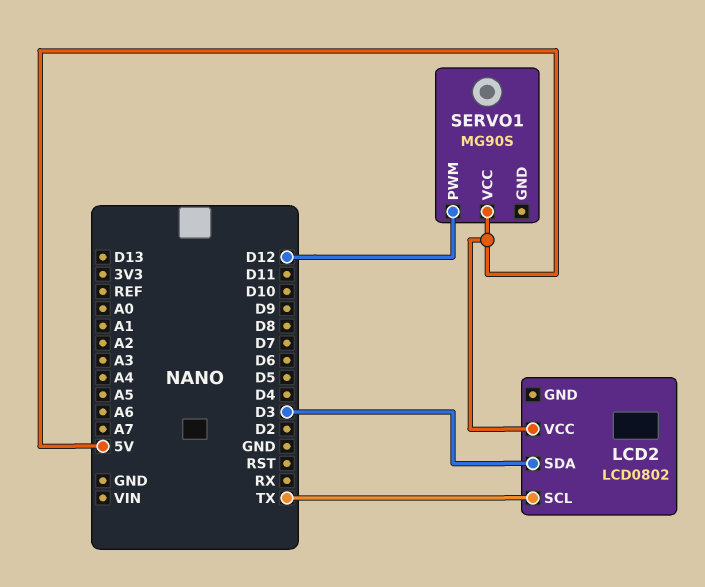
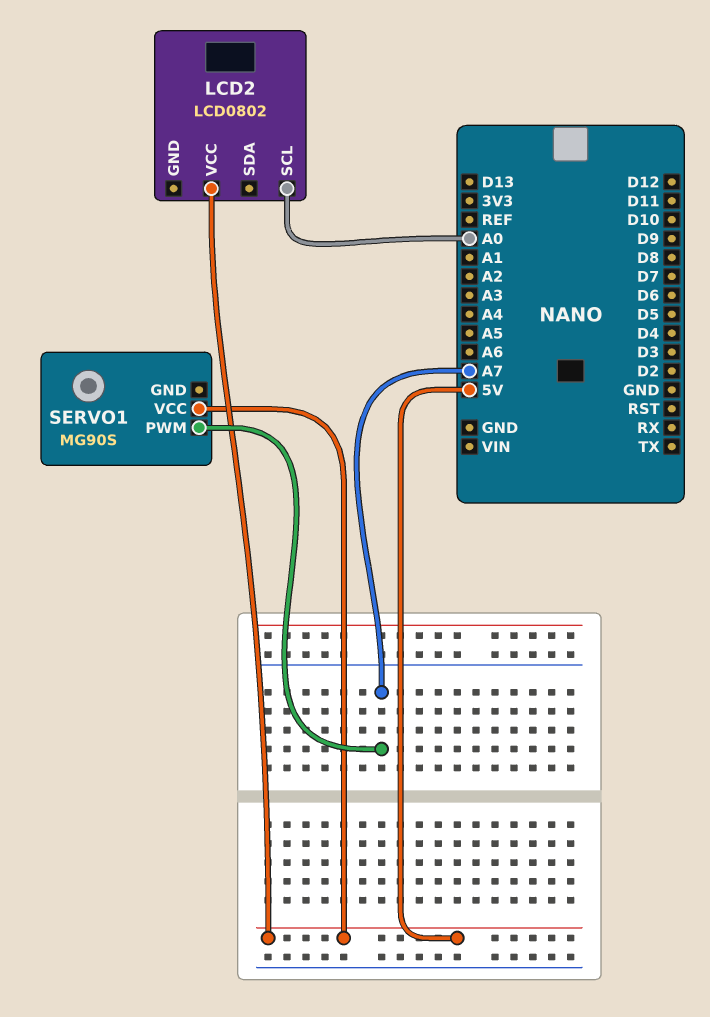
LCD2 pin SCL: TX -> A0
LCD2 pin SDA: D3 -> none
SERVO1 pin PWM: D12 -> A7

